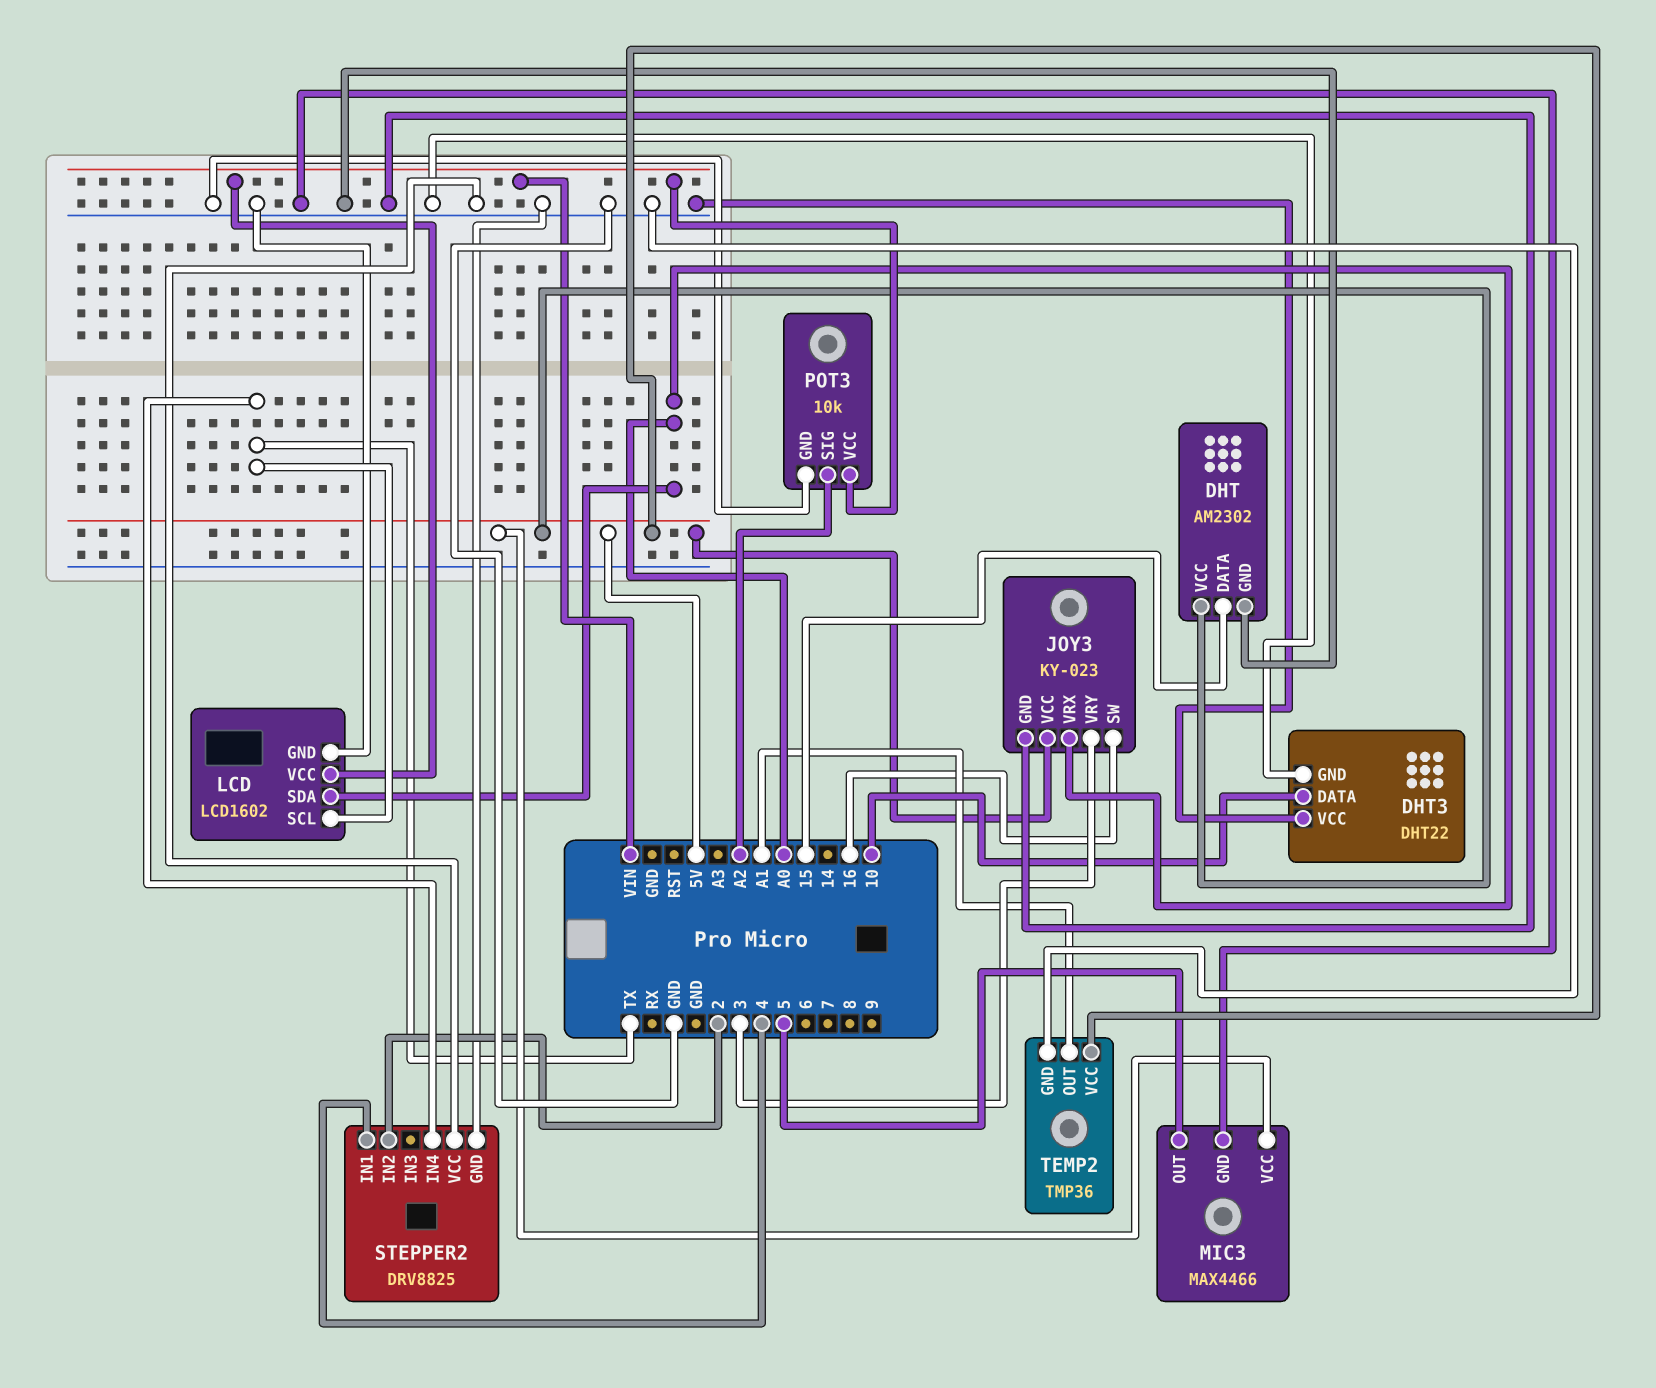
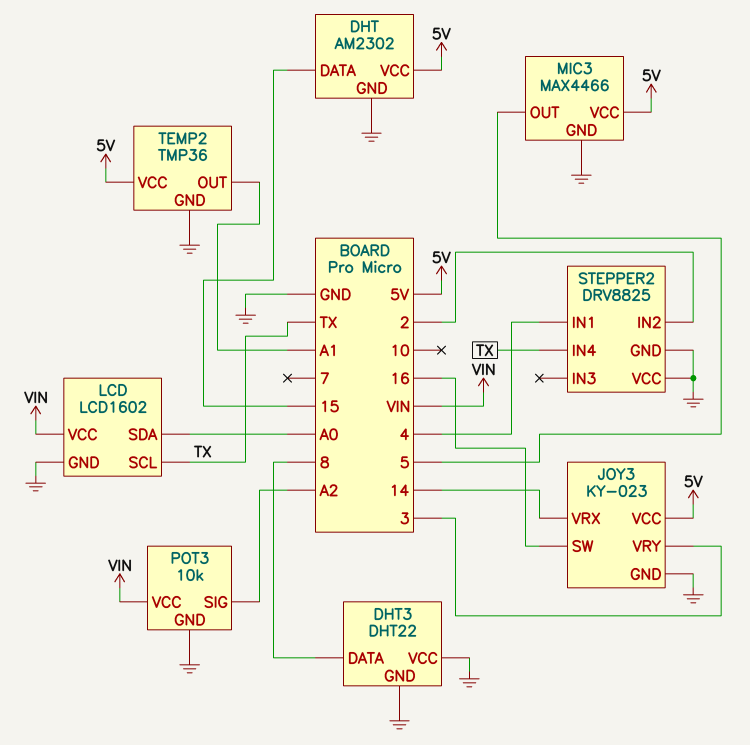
DHT3 pin DATA: 10 -> 8
JOY3 pin VRX: A0 -> 14

